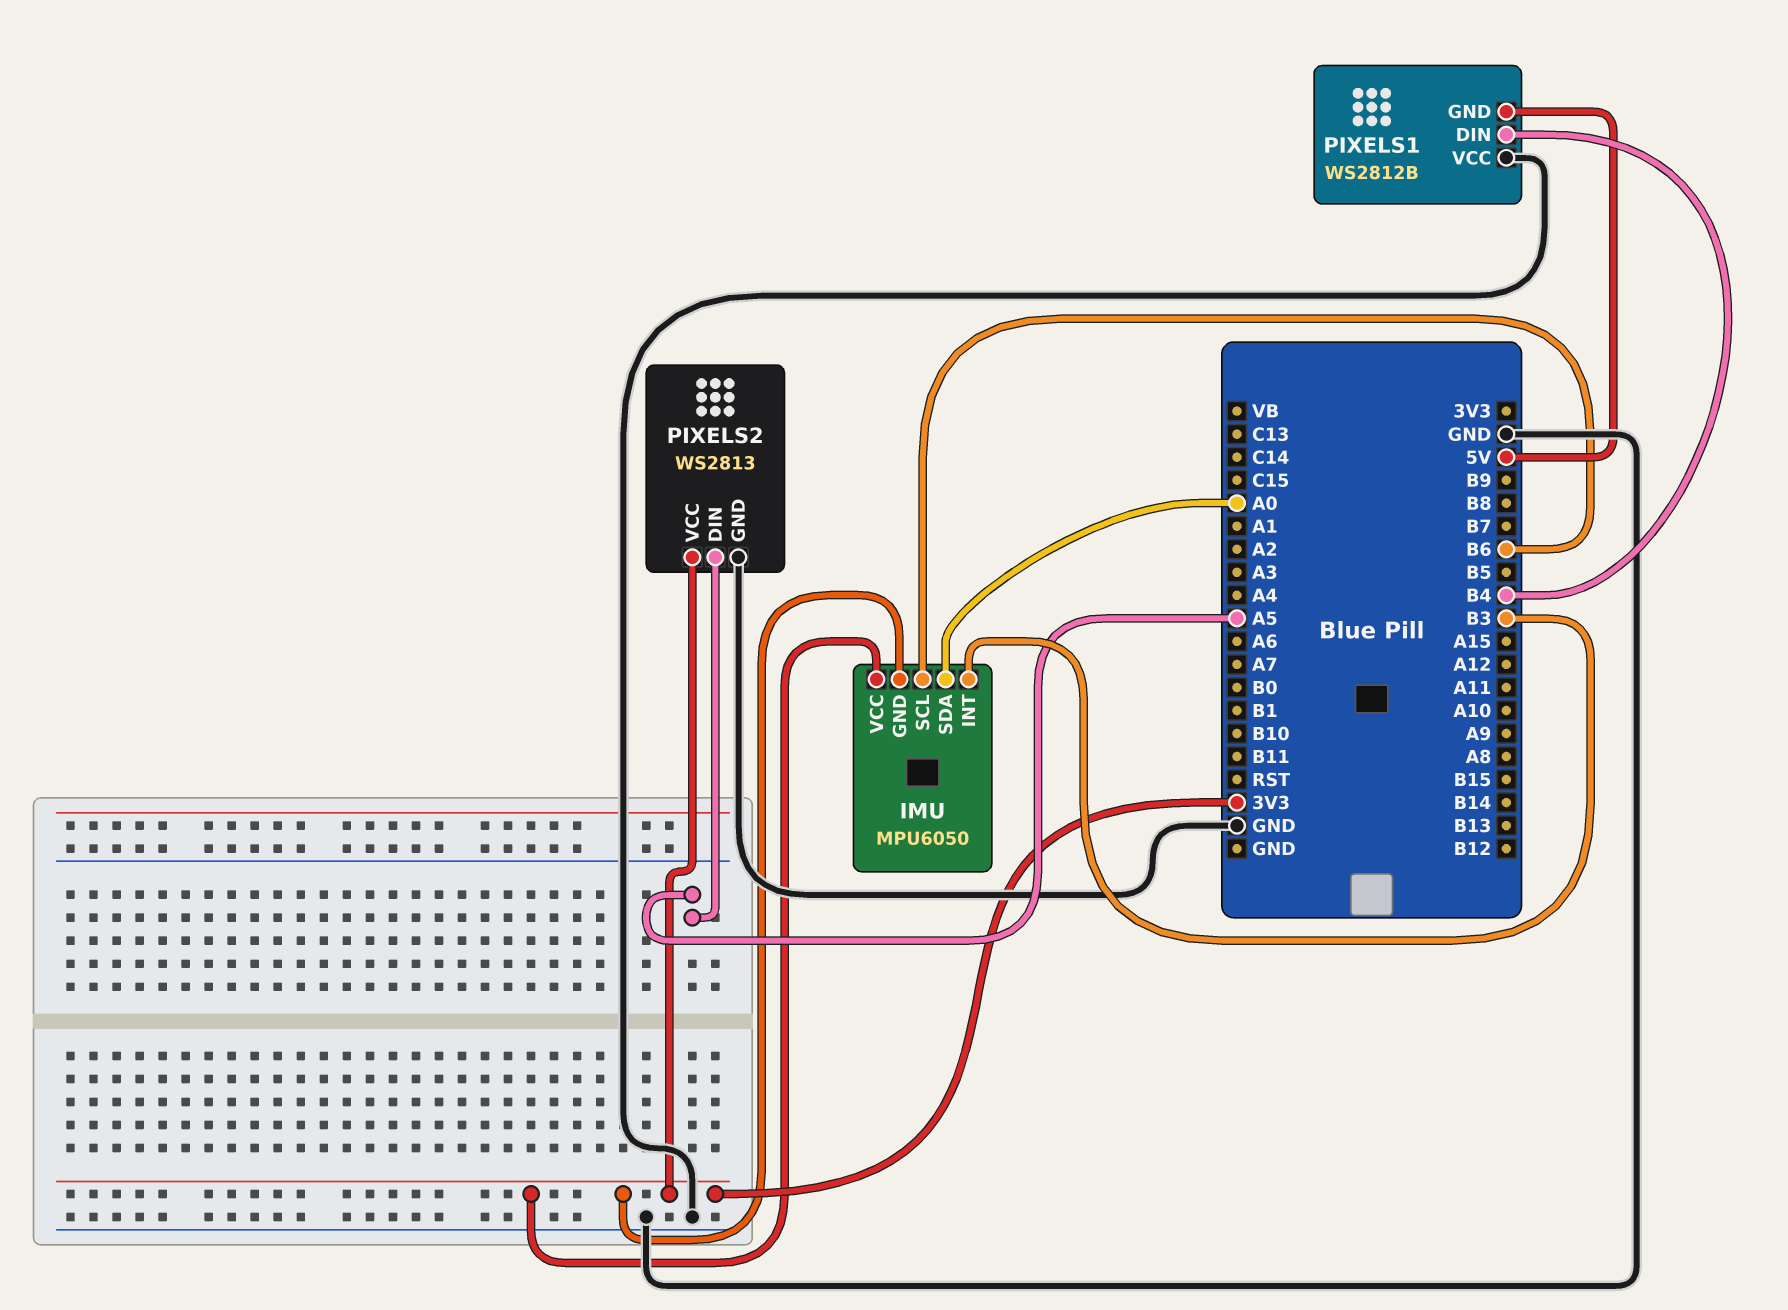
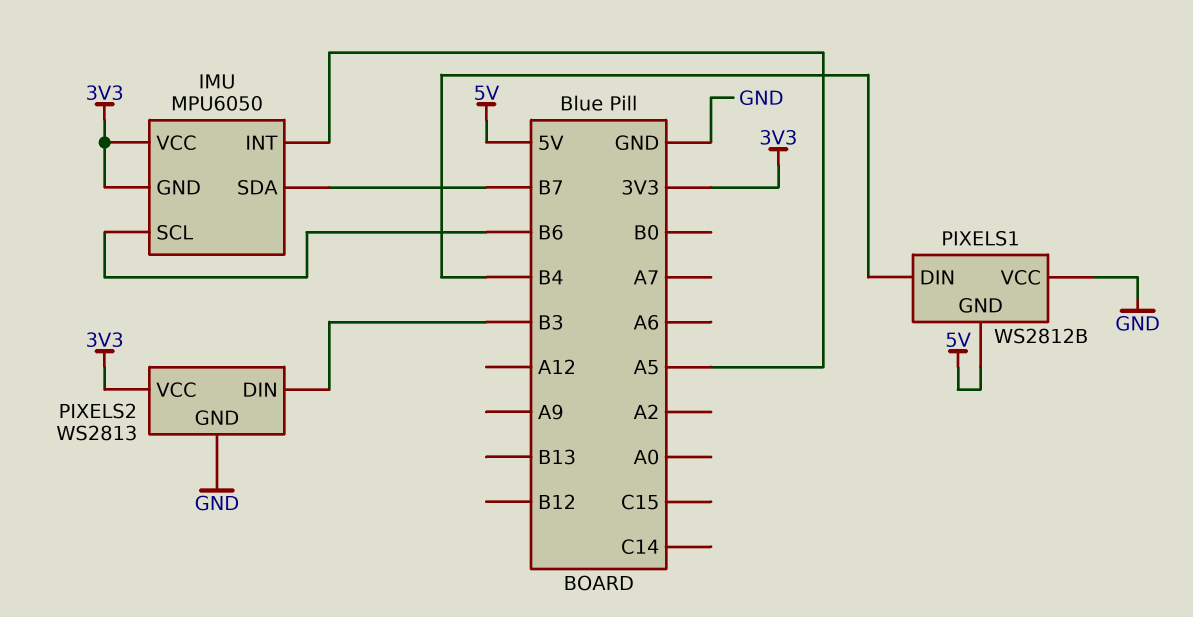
IMU pin INT: B3 -> A5
IMU pin SDA: A0 -> B7
PIXELS2 pin DIN: A5 -> B3

